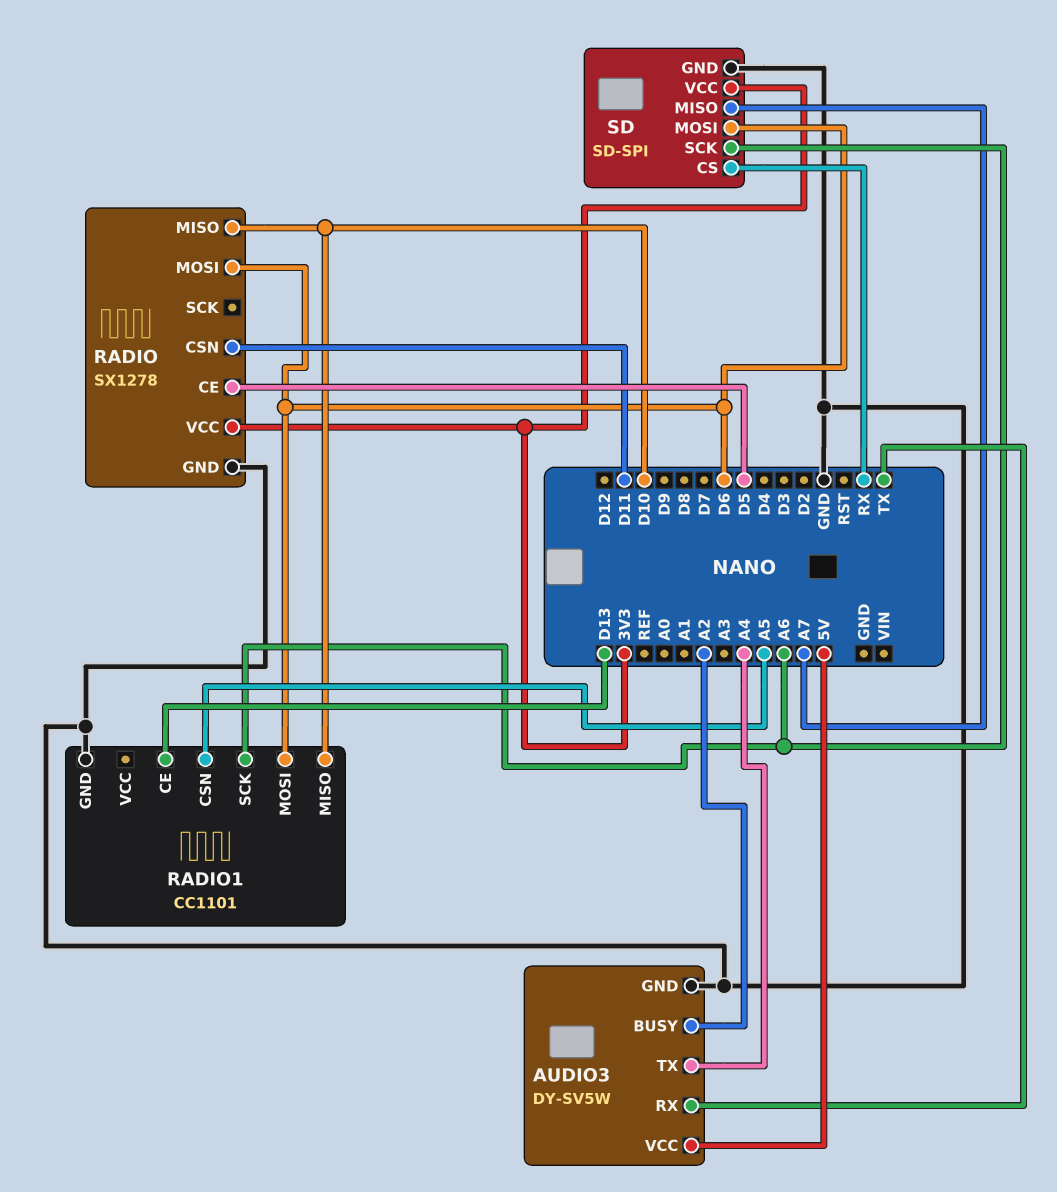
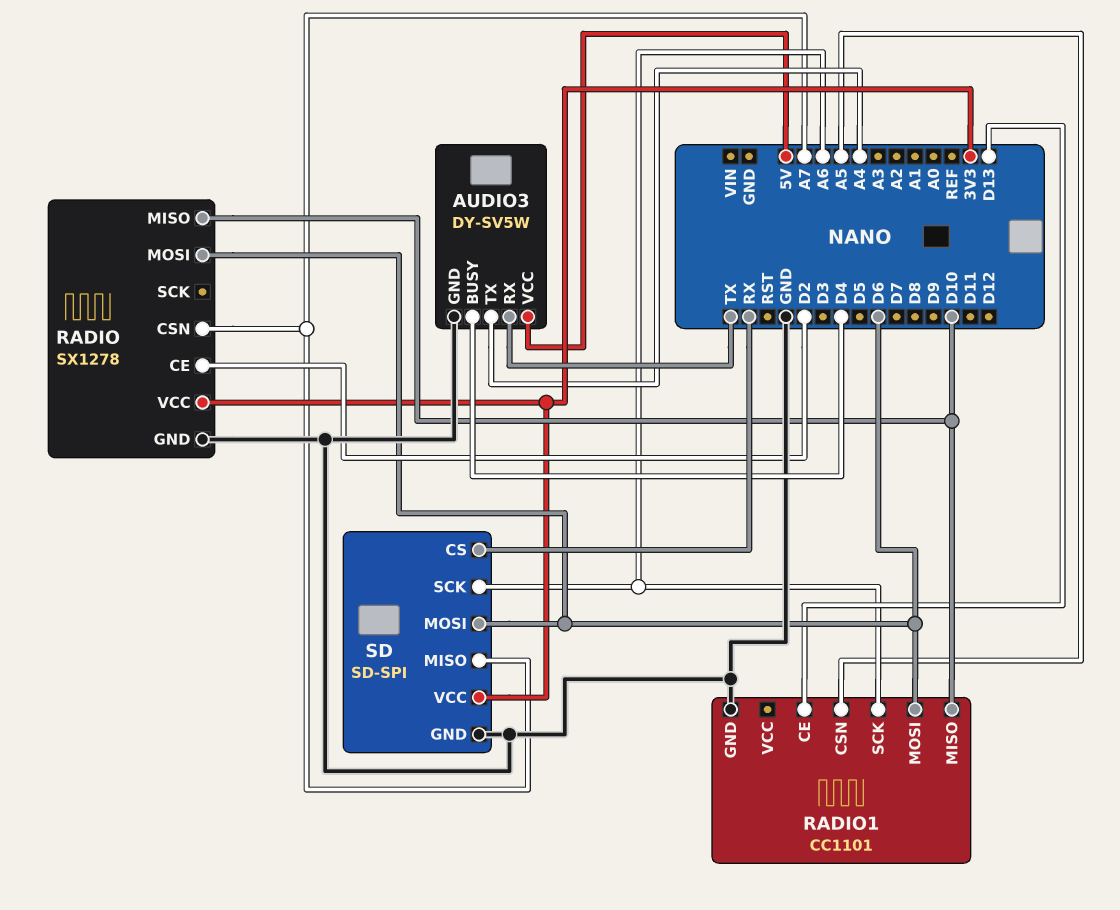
AUDIO3 pin BUSY: A2 -> D4
RADIO pin CE: D5 -> D2
RADIO pin CSN: D11 -> A7

